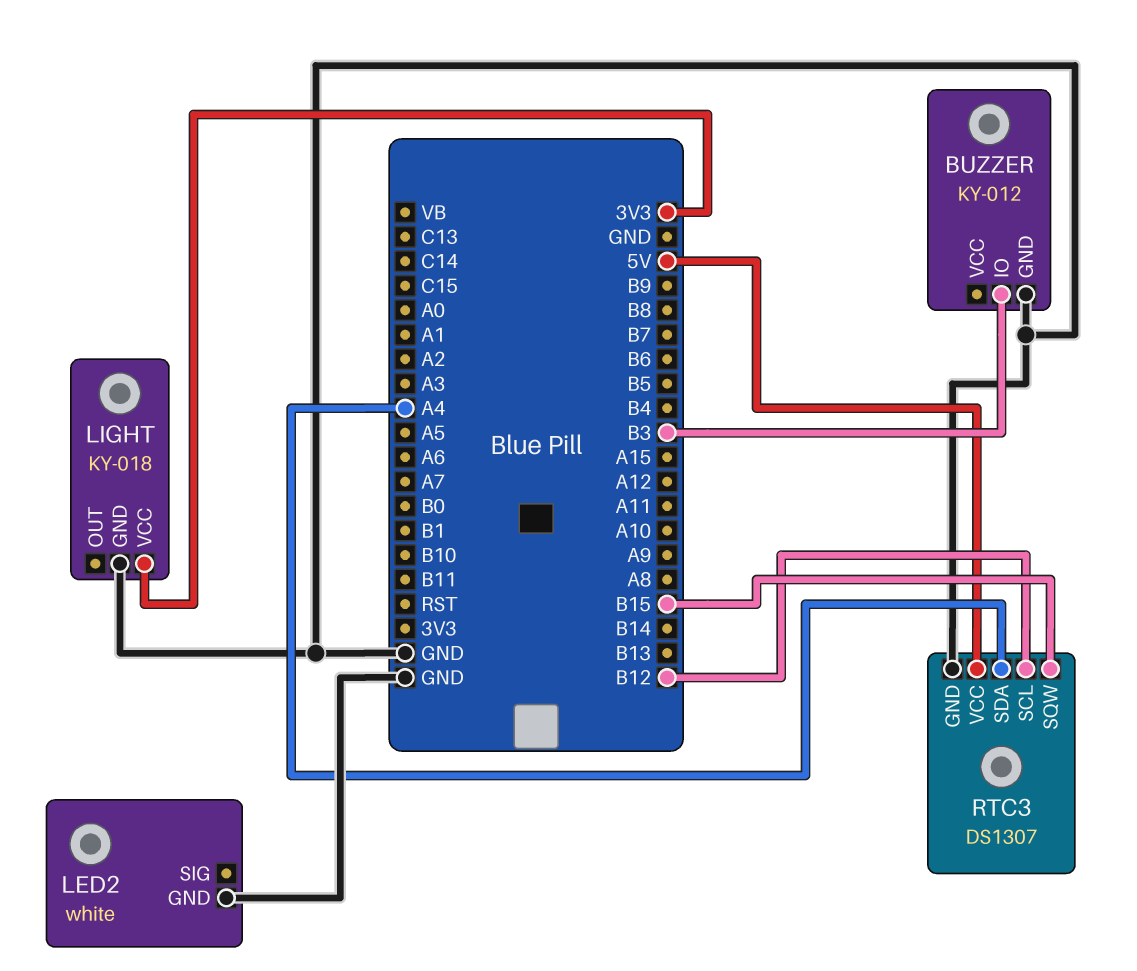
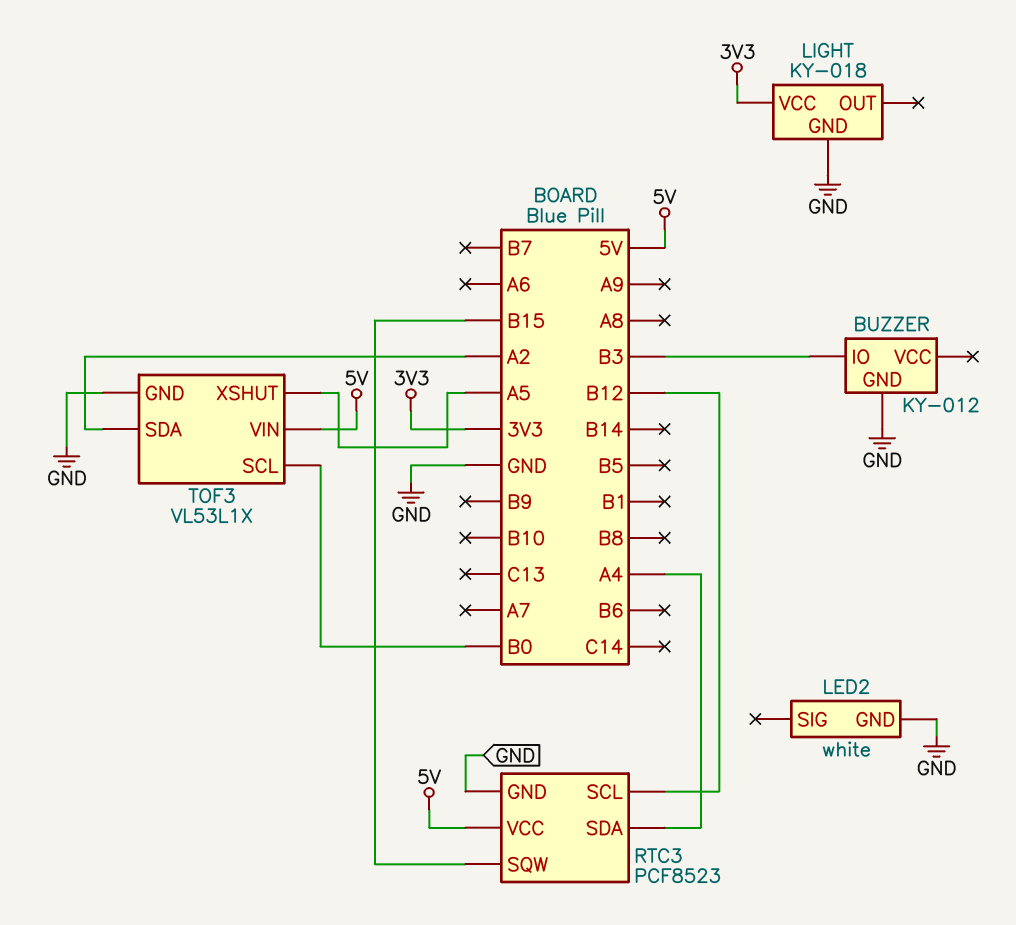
RTC3: DS1307 -> PCF8523
TOF3: none -> VL53L1X
TOF3 pin GND: none -> GND
TOF3 pin SCL: none -> B0
TOF3 pin SDA: none -> A2
TOF3 pin VIN: none -> 5V
TOF3 pin XSHUT: none -> A5

